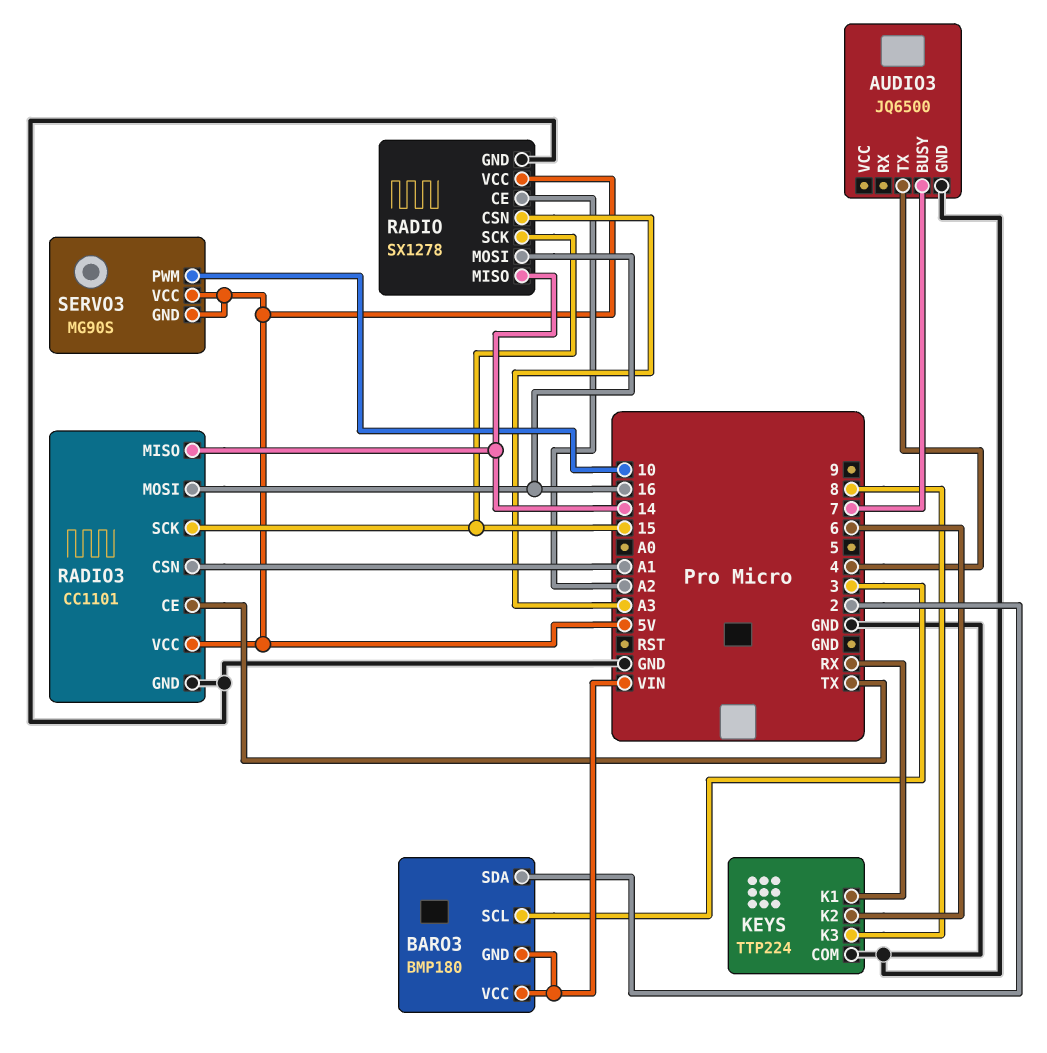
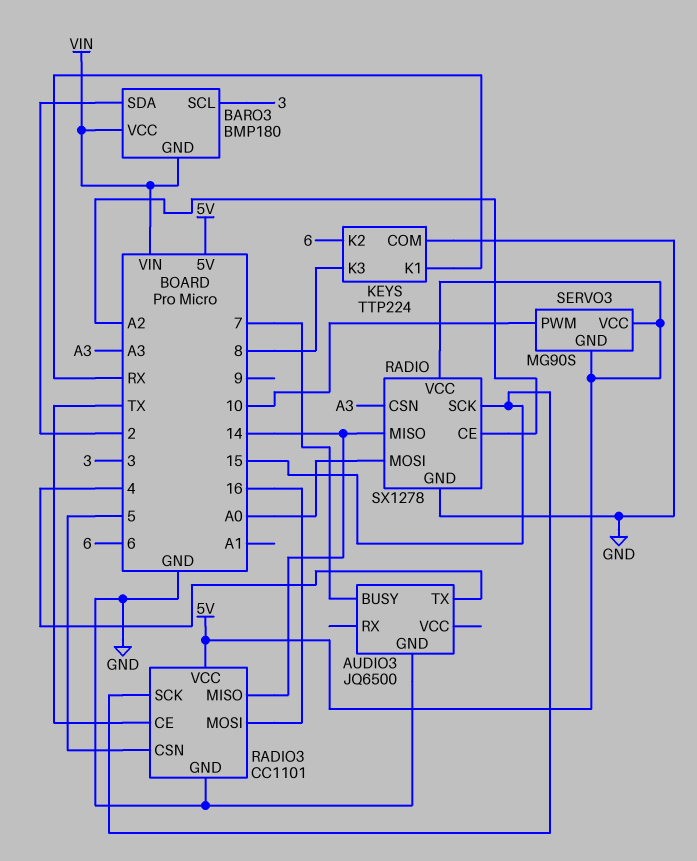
RADIO pin MOSI: 16 -> A0
RADIO3 pin CSN: A1 -> 5

